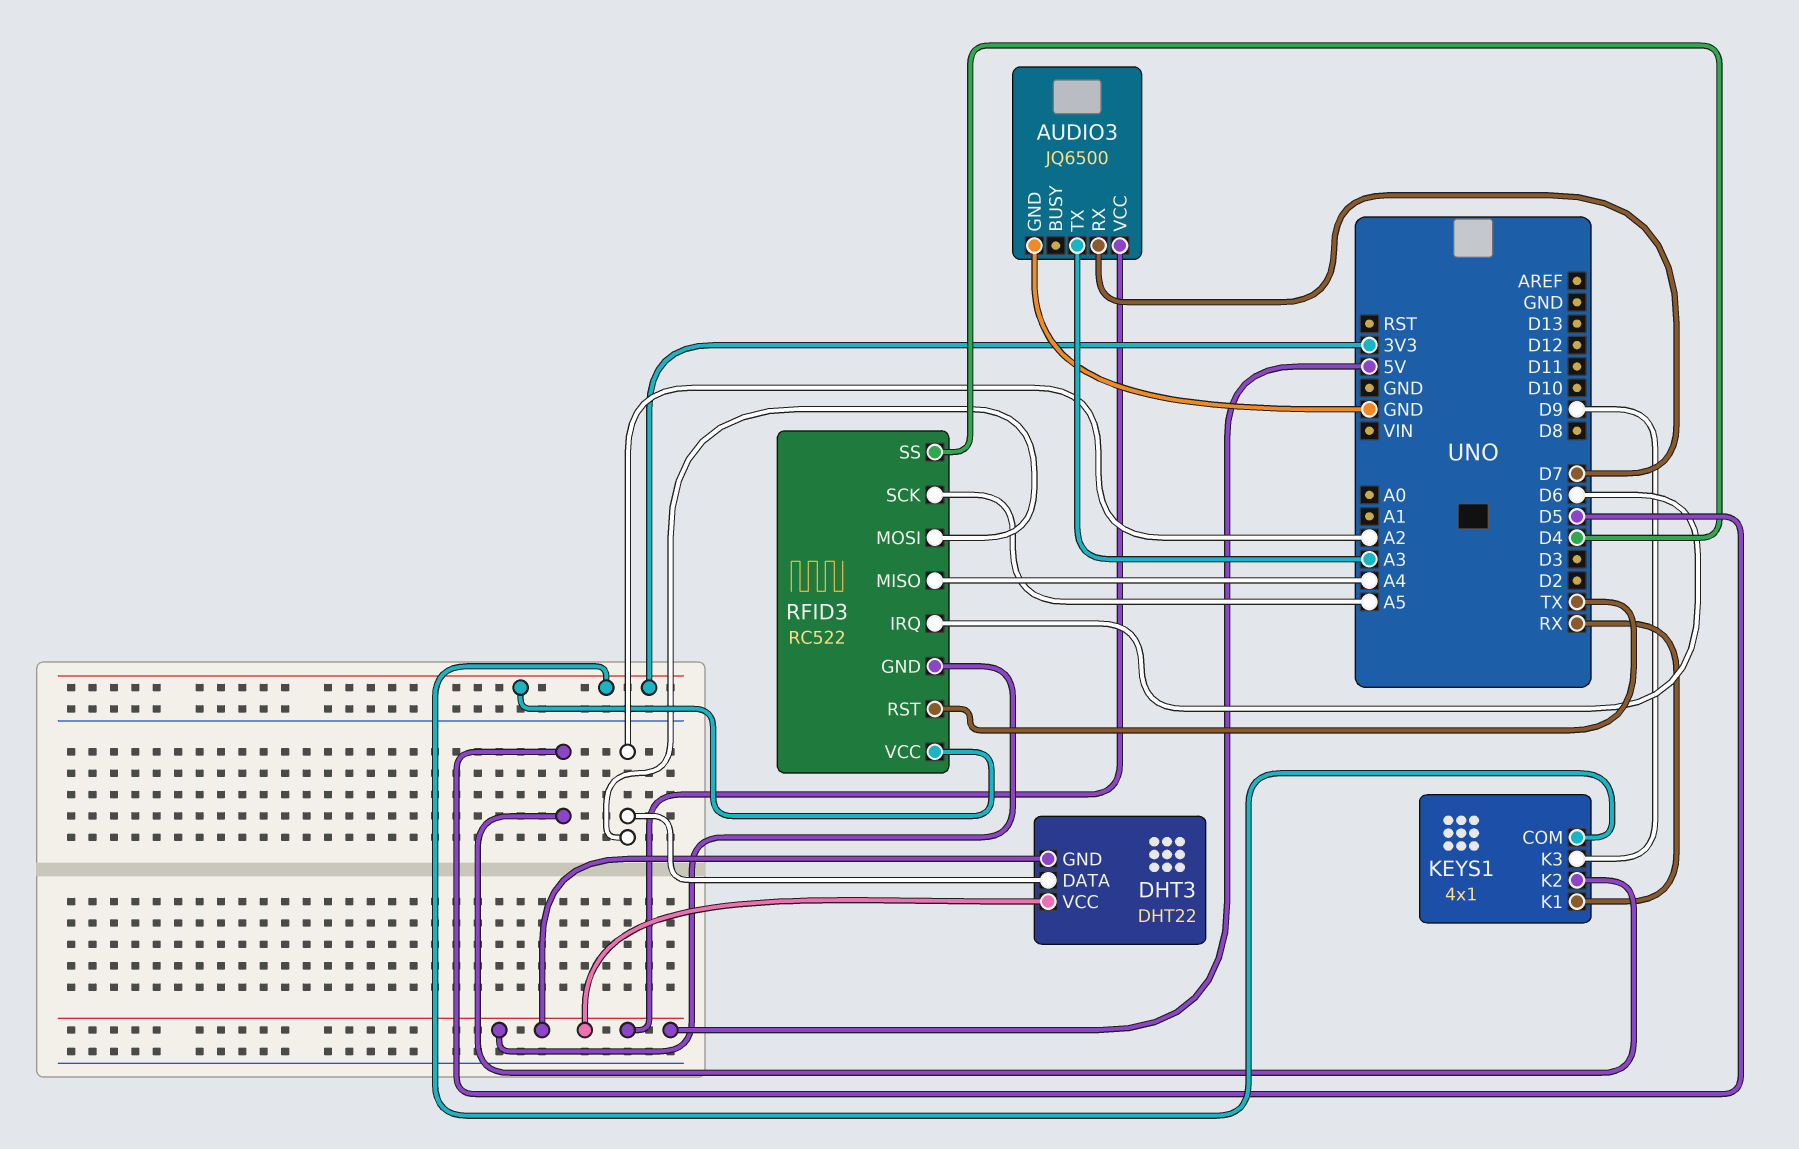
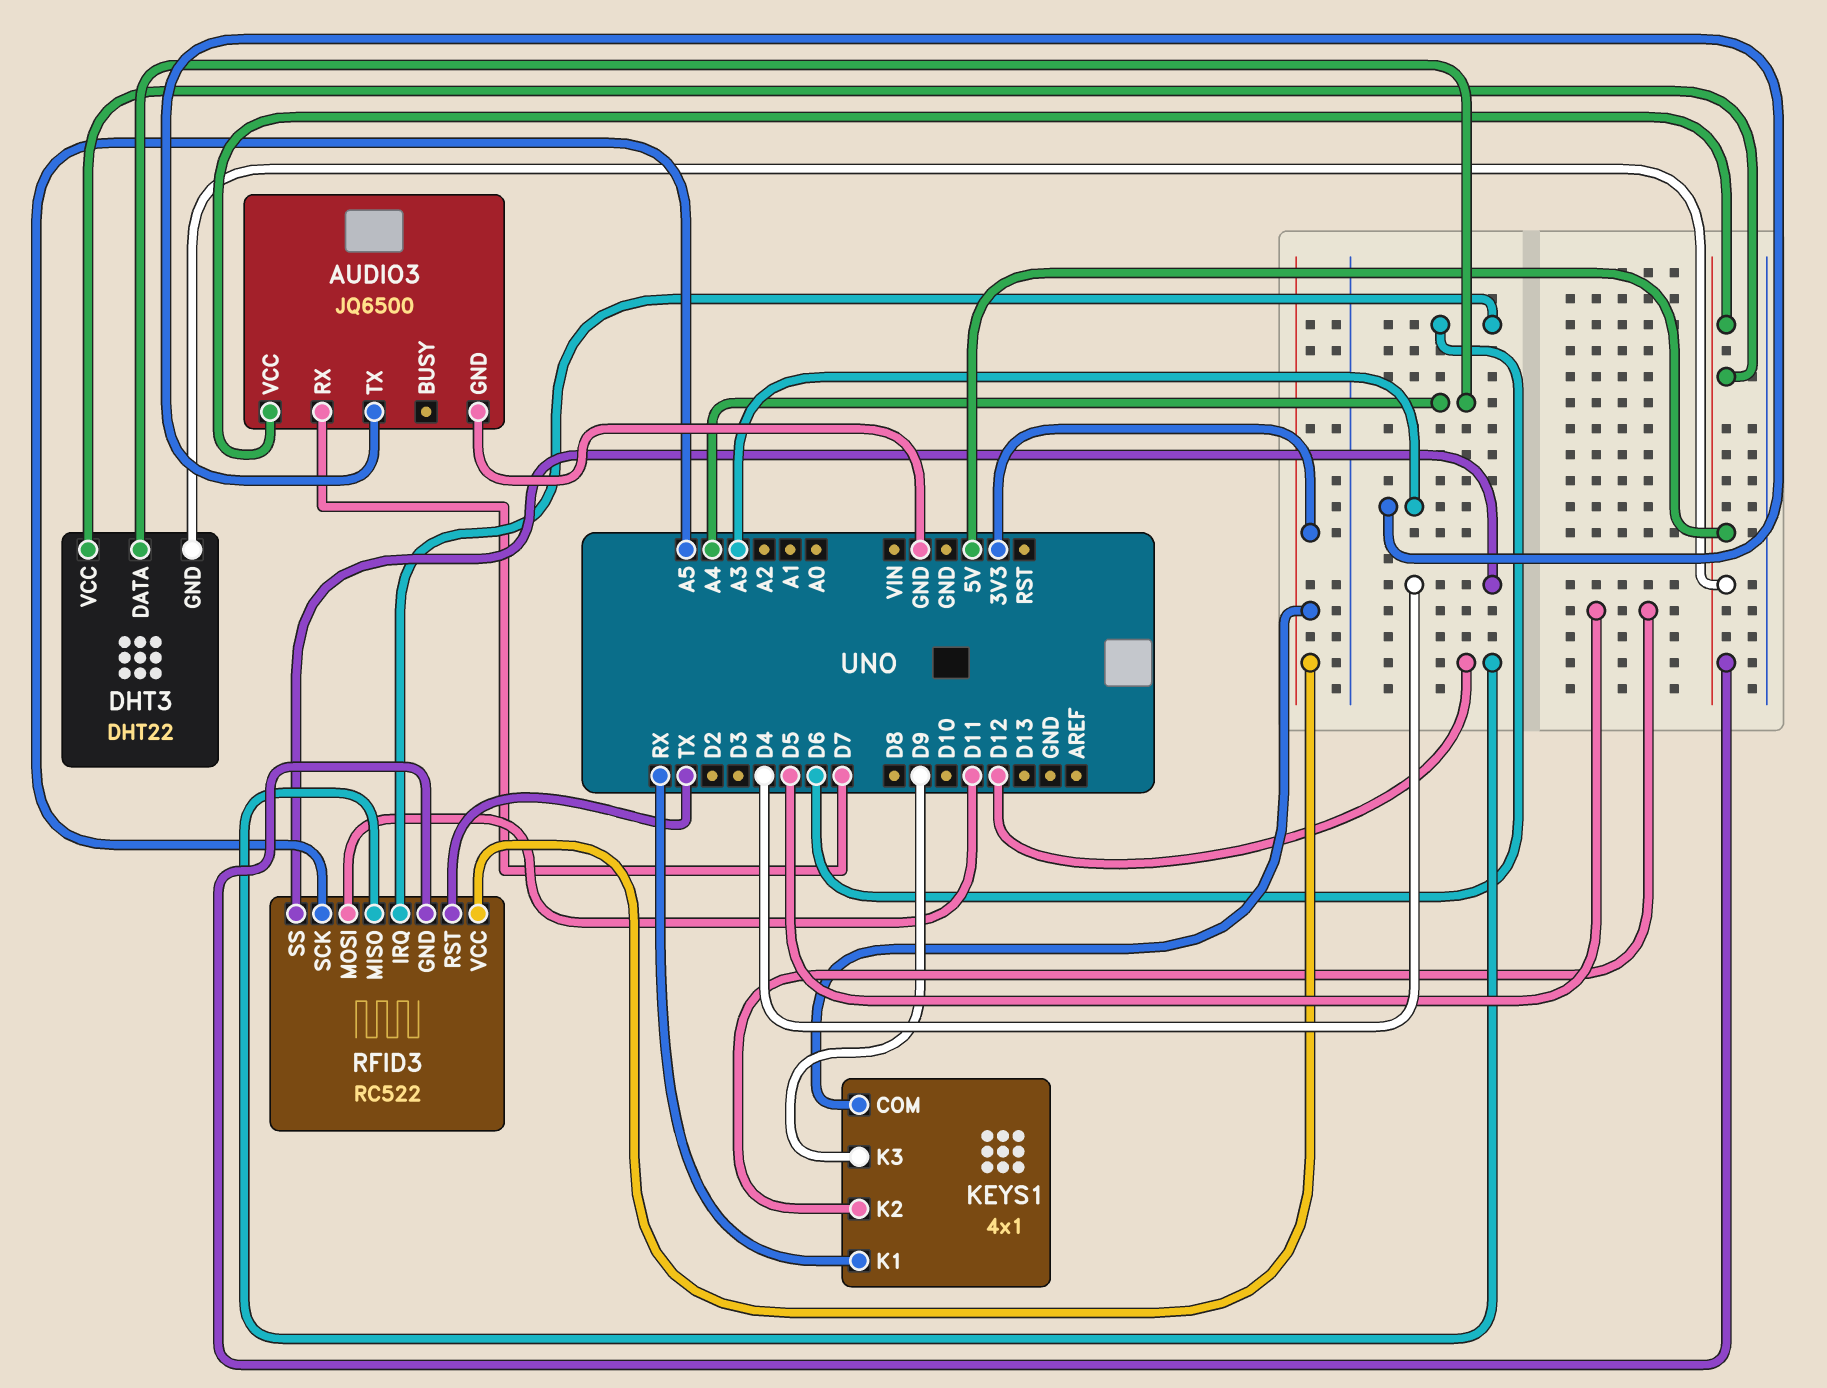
DHT3 pin DATA: A2 -> A4
RFID3 pin MISO: A4 -> D12
RFID3 pin MOSI: A2 -> D11

